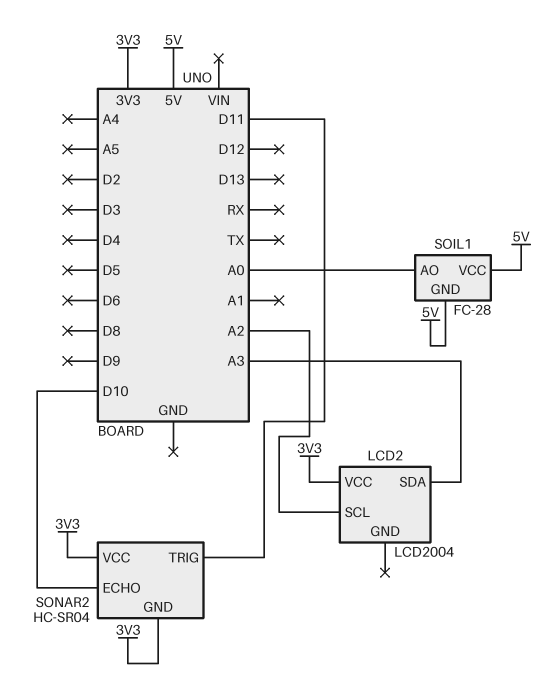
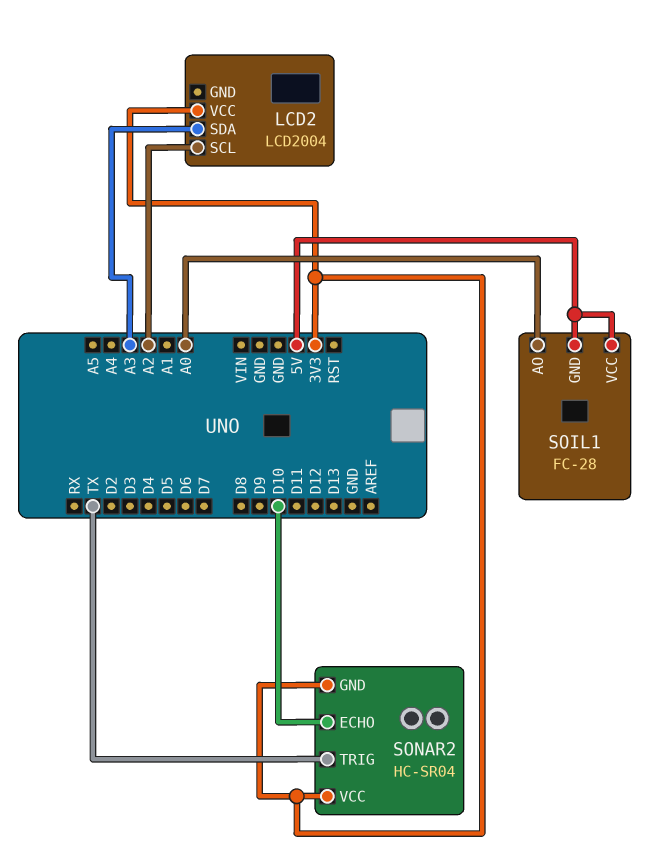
SONAR2 pin TRIG: D11 -> TX

